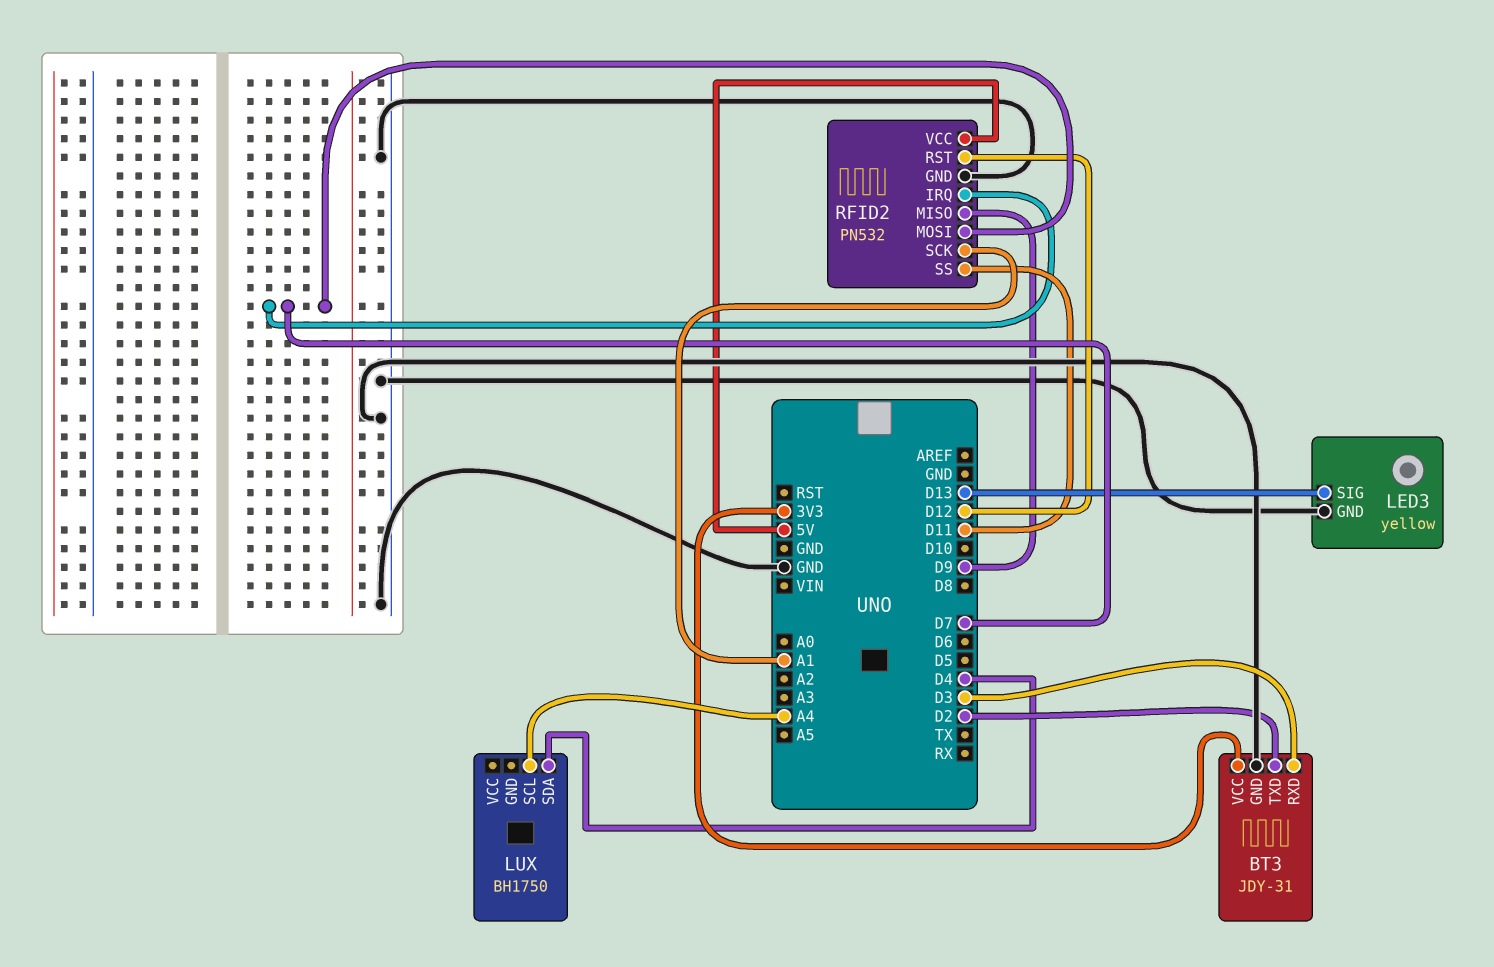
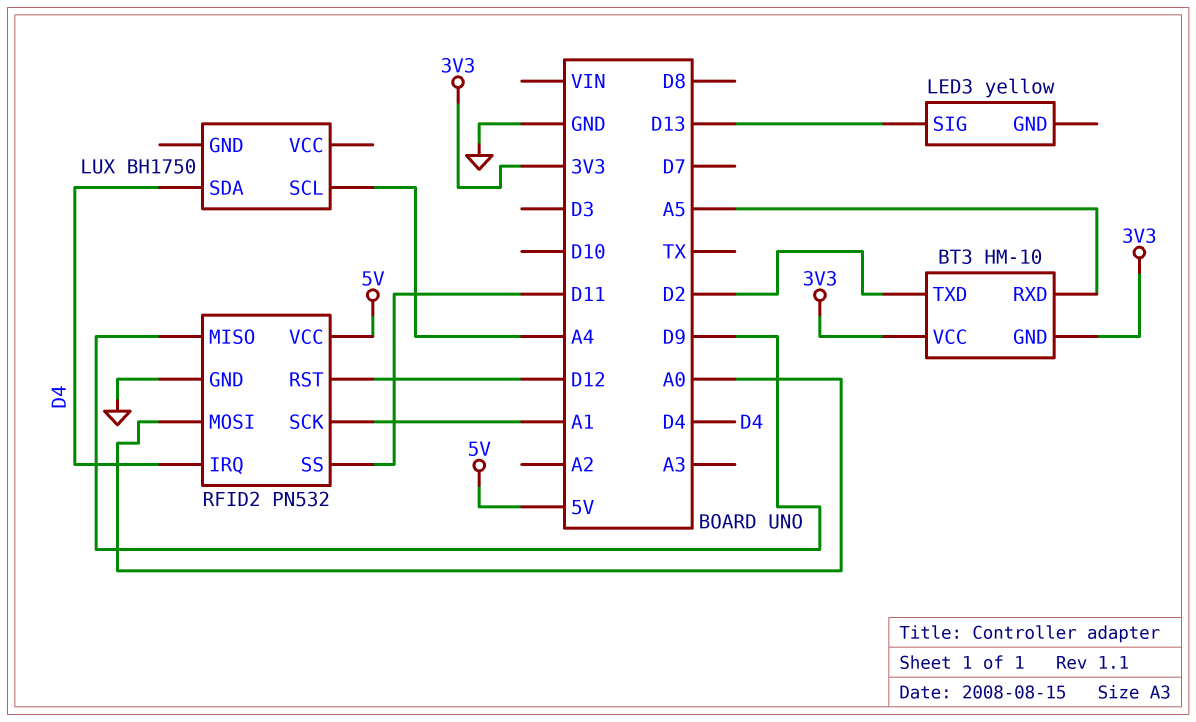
BT3: JDY-31 -> HM-10
BT3 pin GND: GND -> 3V3
BT3 pin RXD: D3 -> A5
LED3 pin GND: GND -> none
RFID2 pin IRQ: D7 -> D4
RFID2 pin MOSI: D7 -> A0

